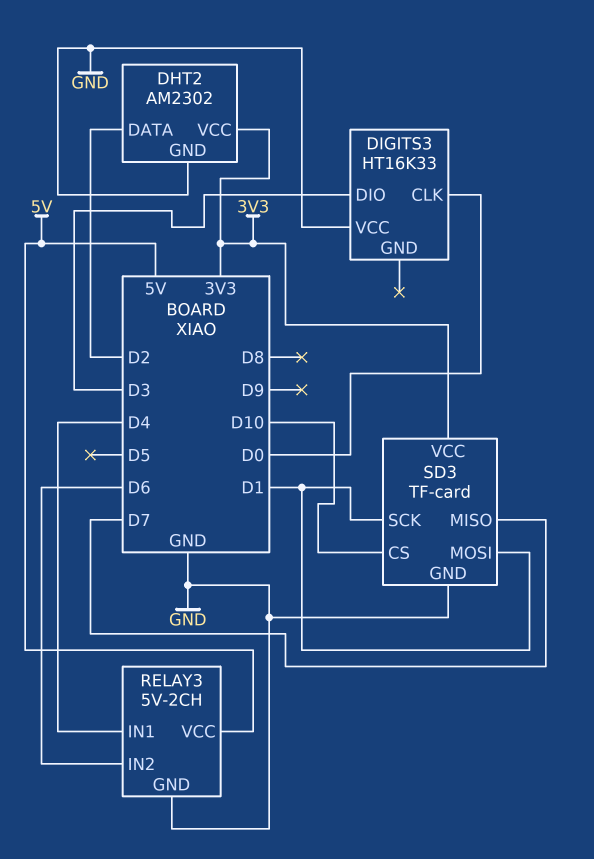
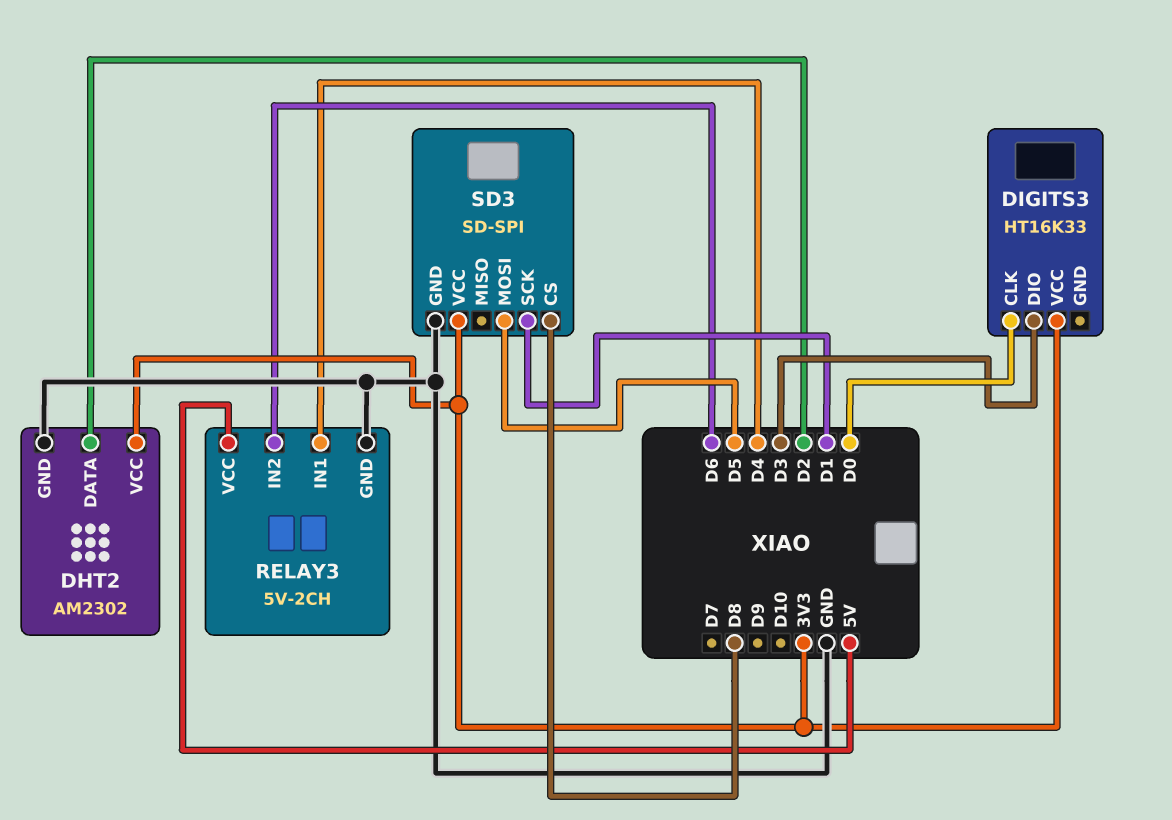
DIGITS3 pin VCC: GND -> 3V3
SD3: TF-card -> SD-SPI
SD3 pin CS: D10 -> D8
SD3 pin MISO: D7 -> none
SD3 pin MOSI: D1 -> D5

